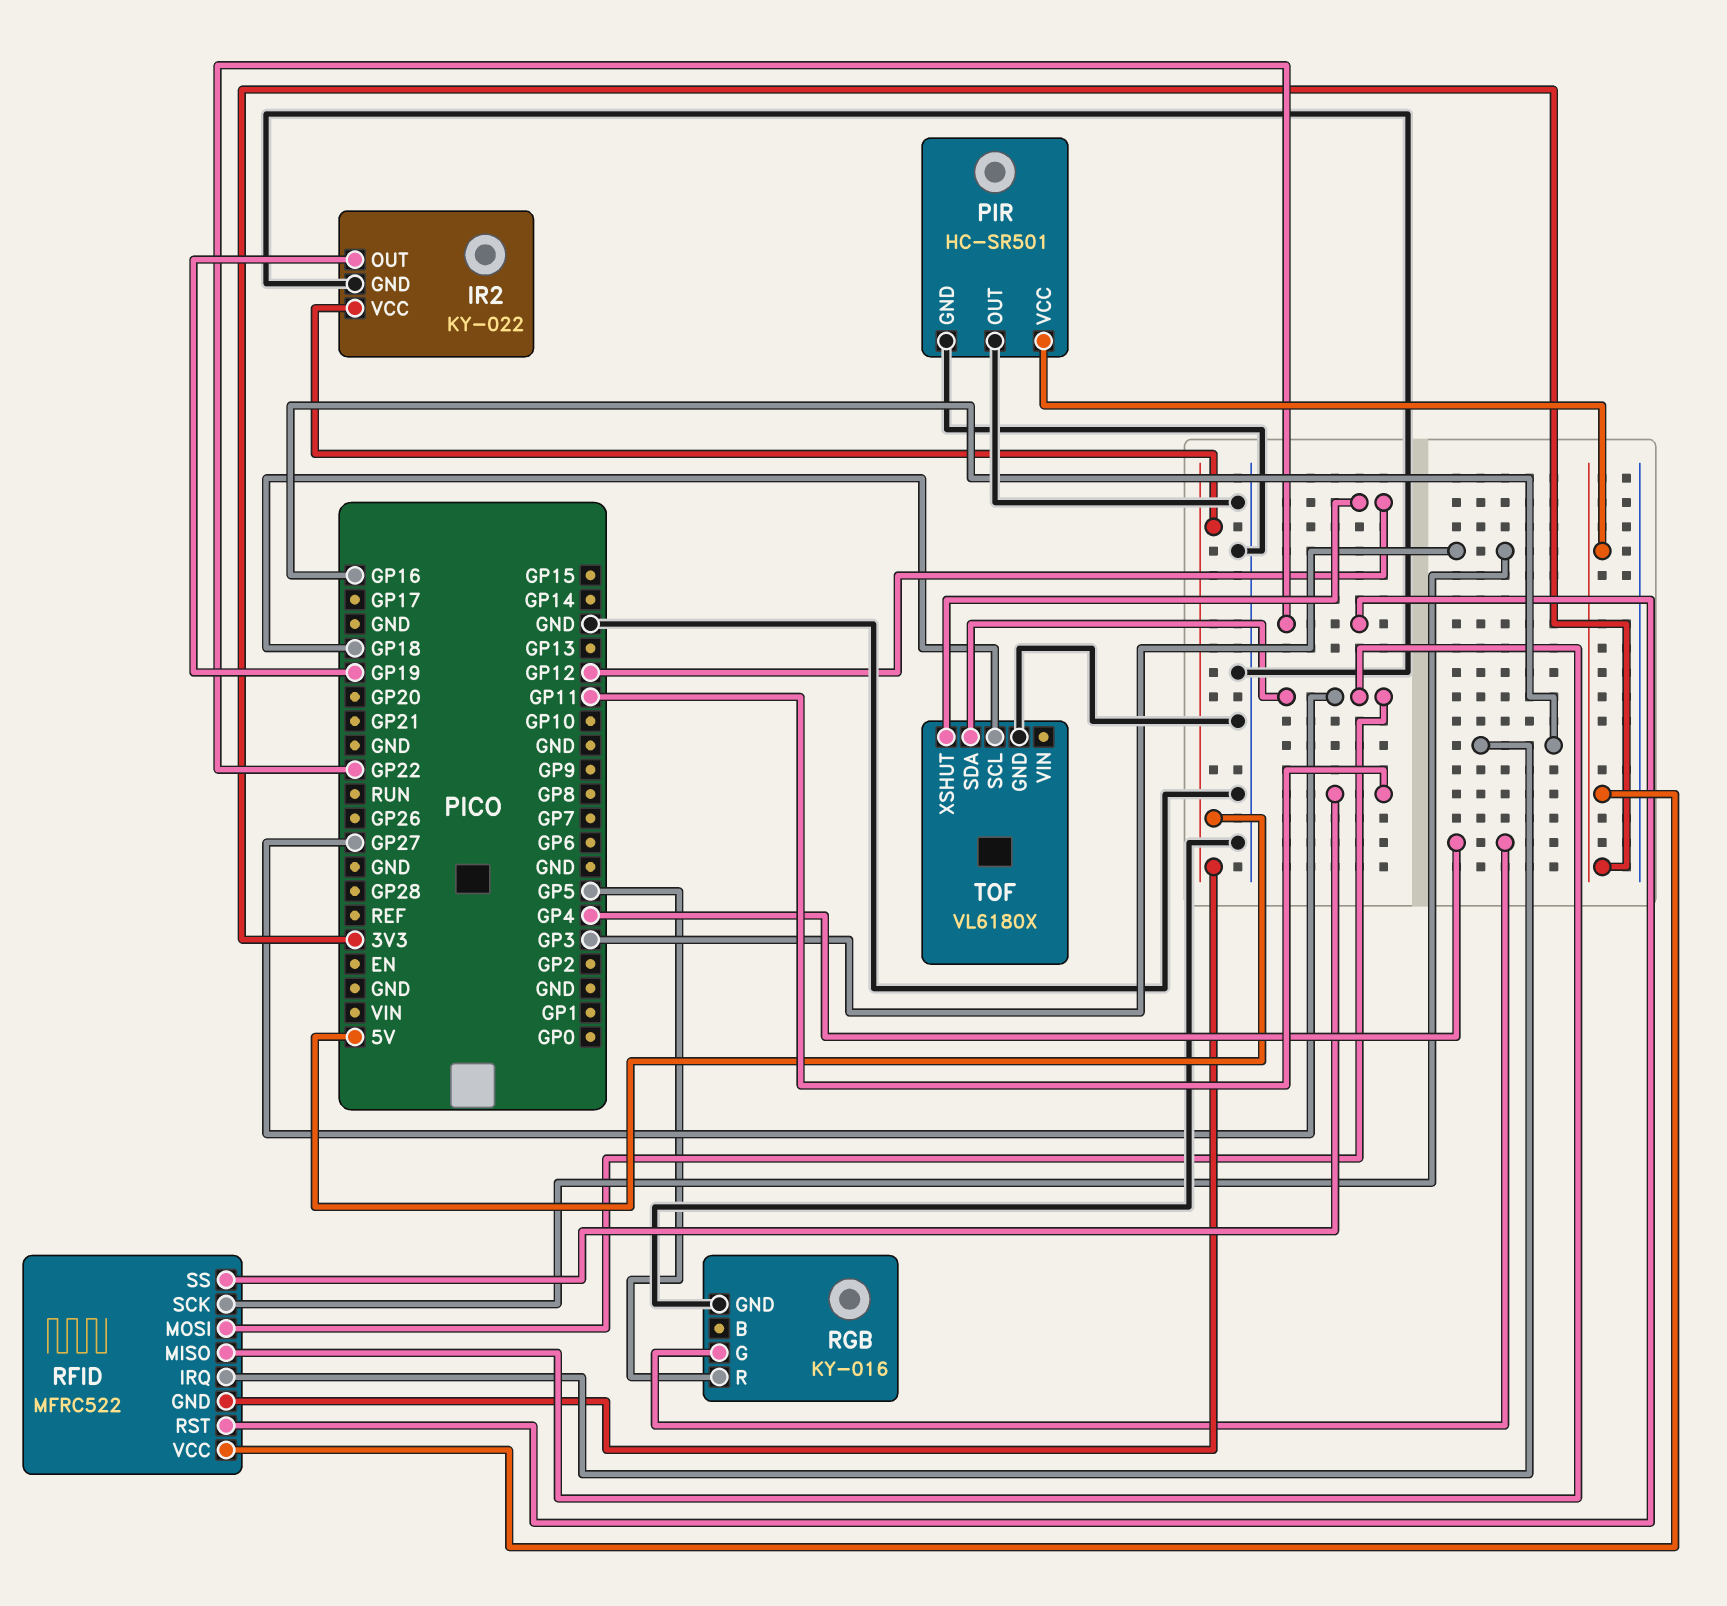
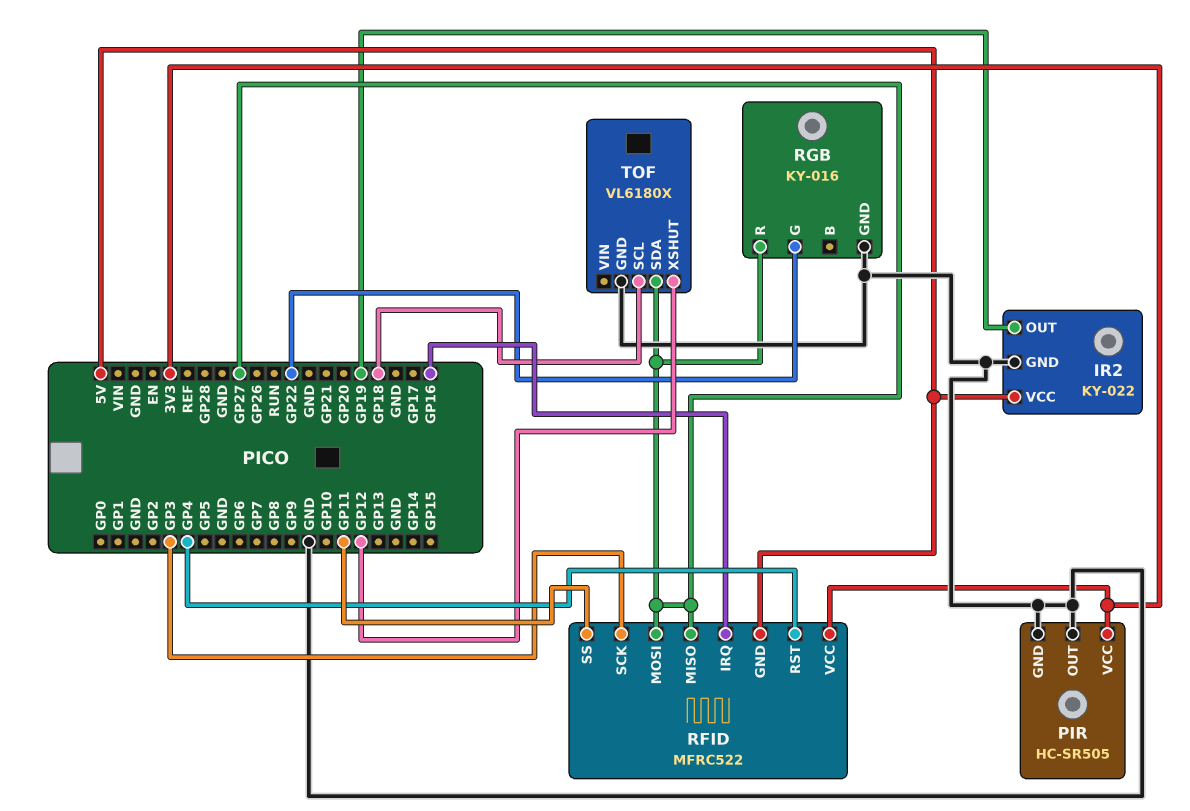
PIR: HC-SR501 -> HC-SR505
RFID pin RST: GP22 -> GP4
RGB pin G: GP4 -> GP22
RGB pin R: GP5 -> GP27

